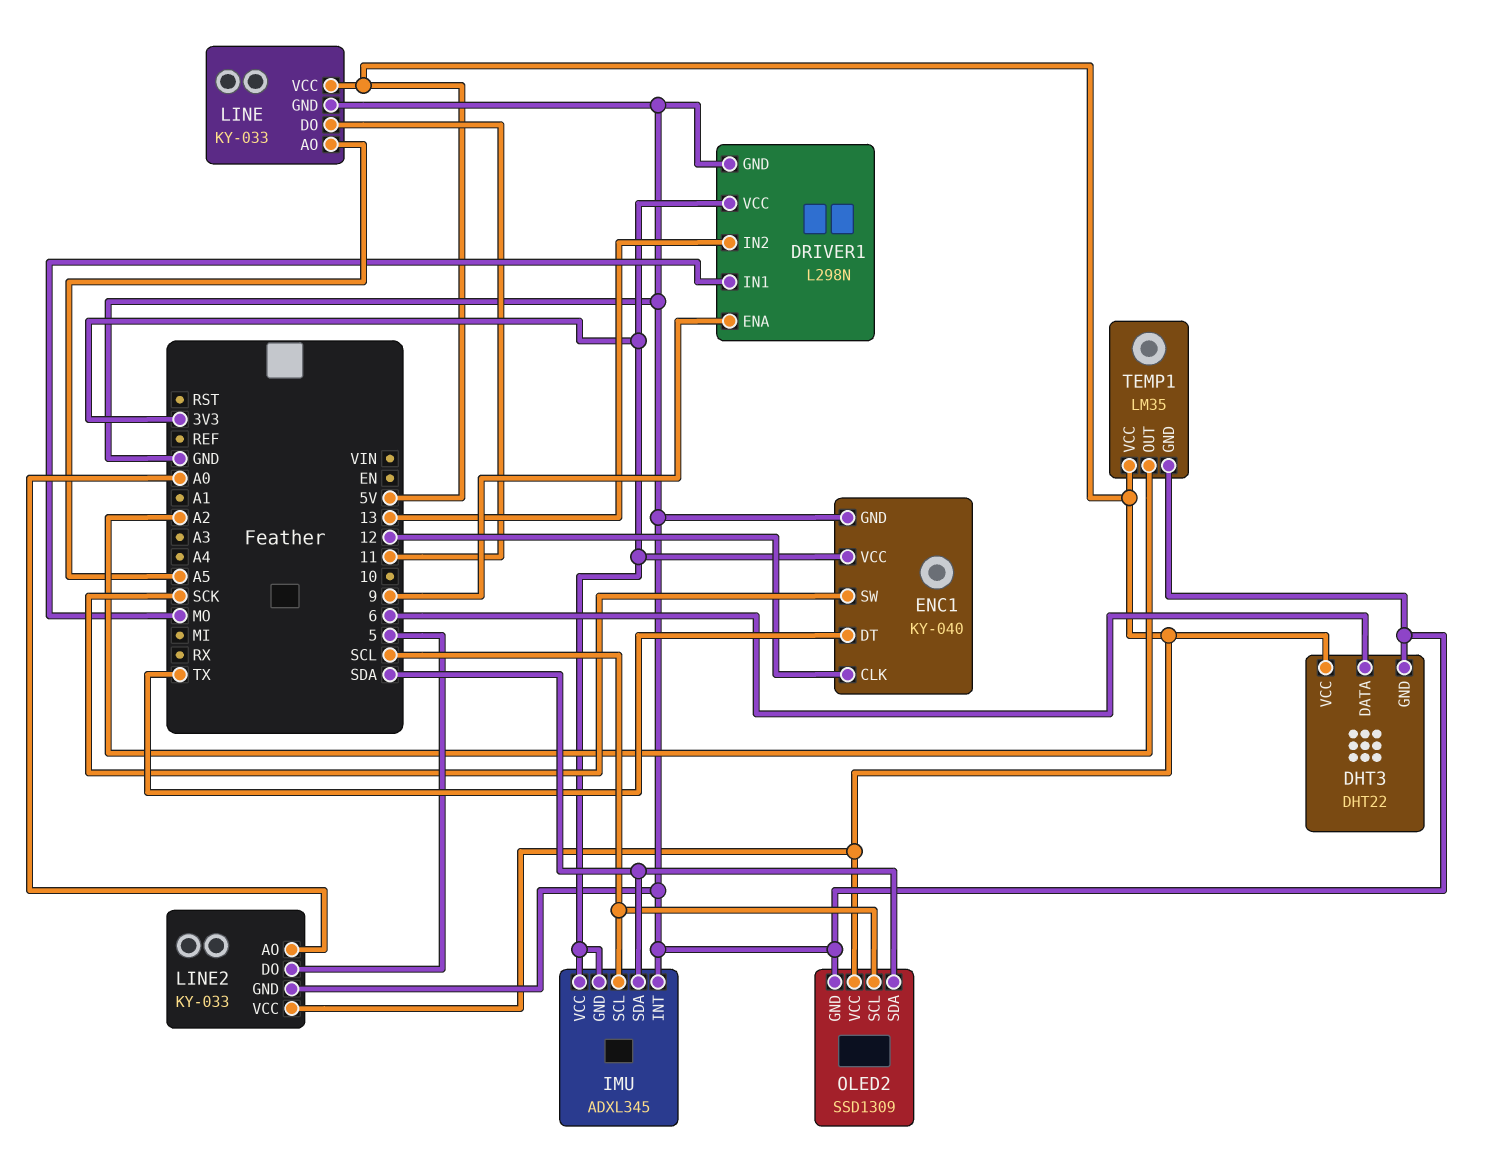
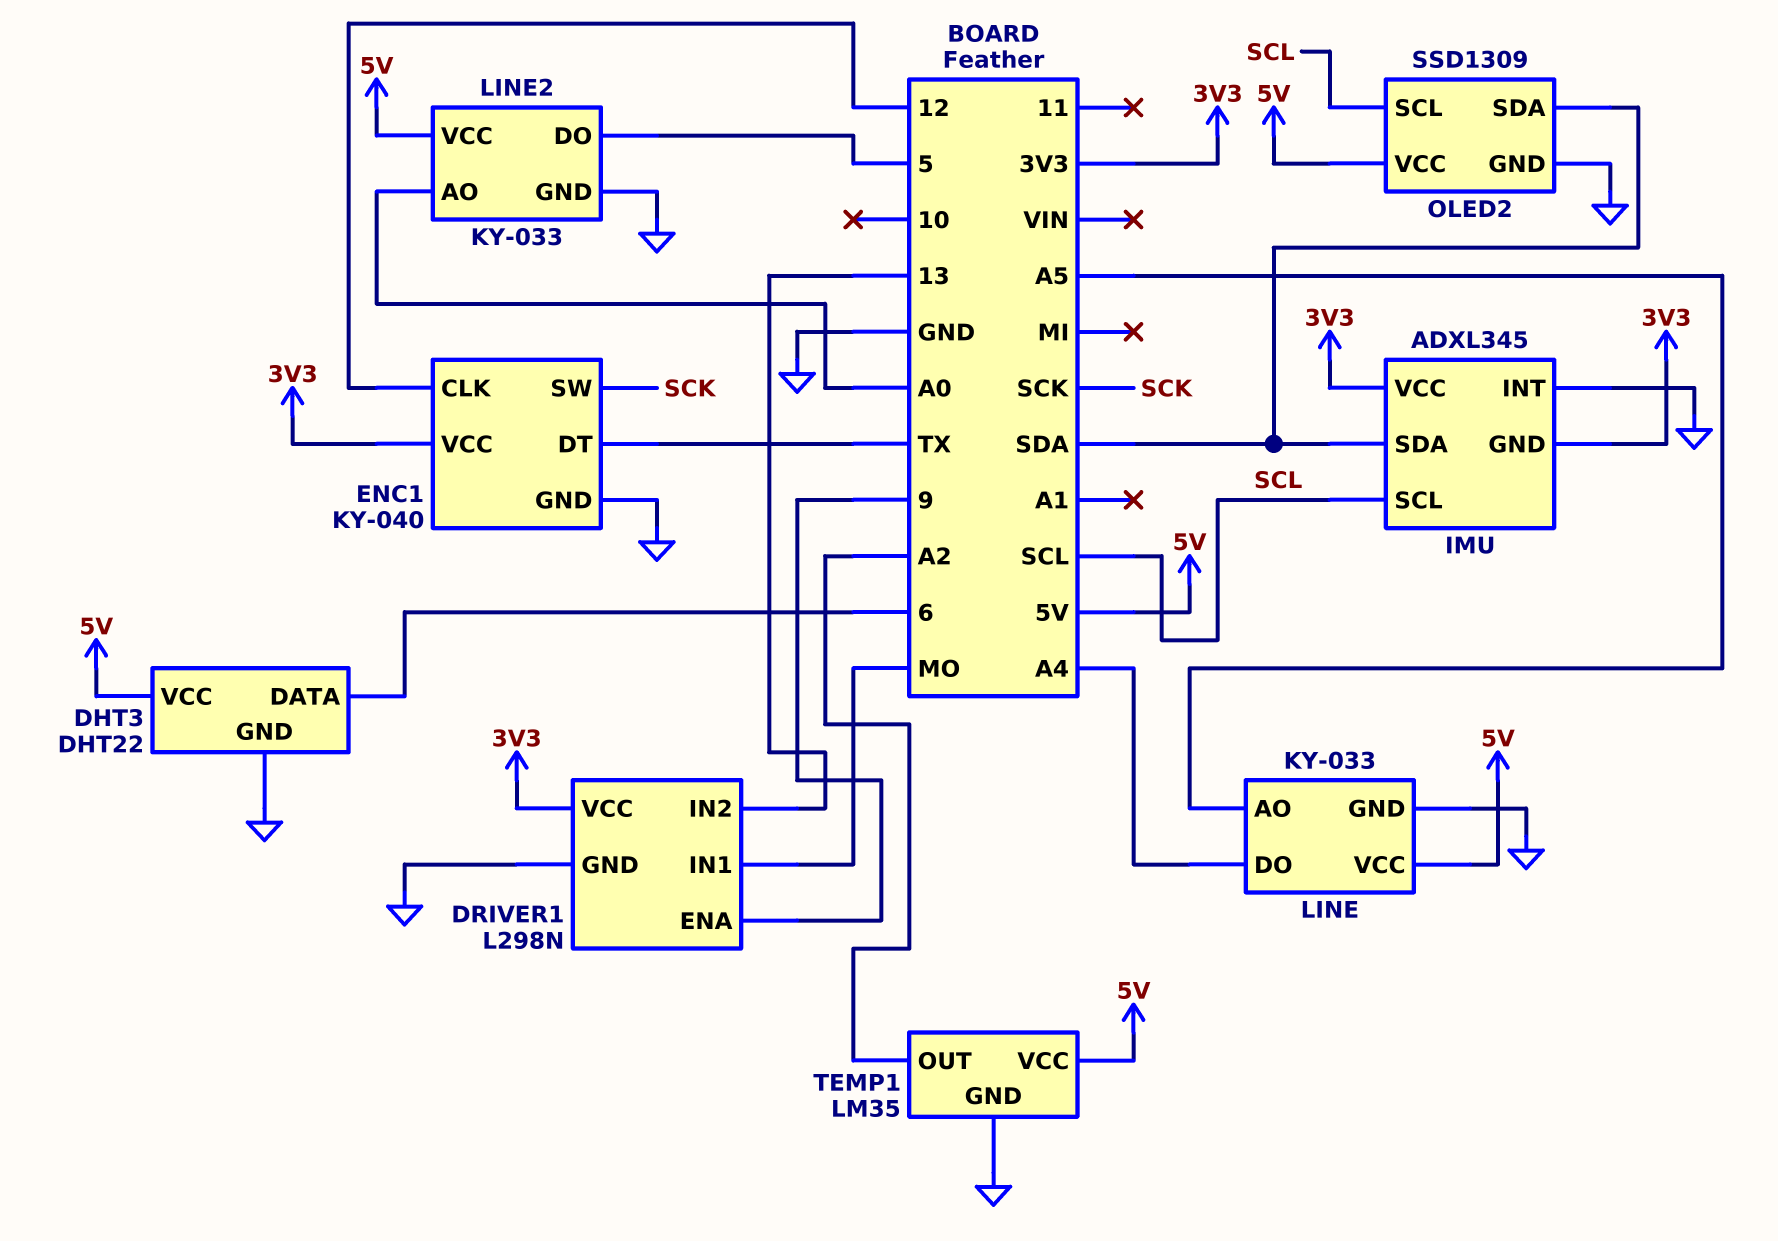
LINE pin DO: 11 -> A4

